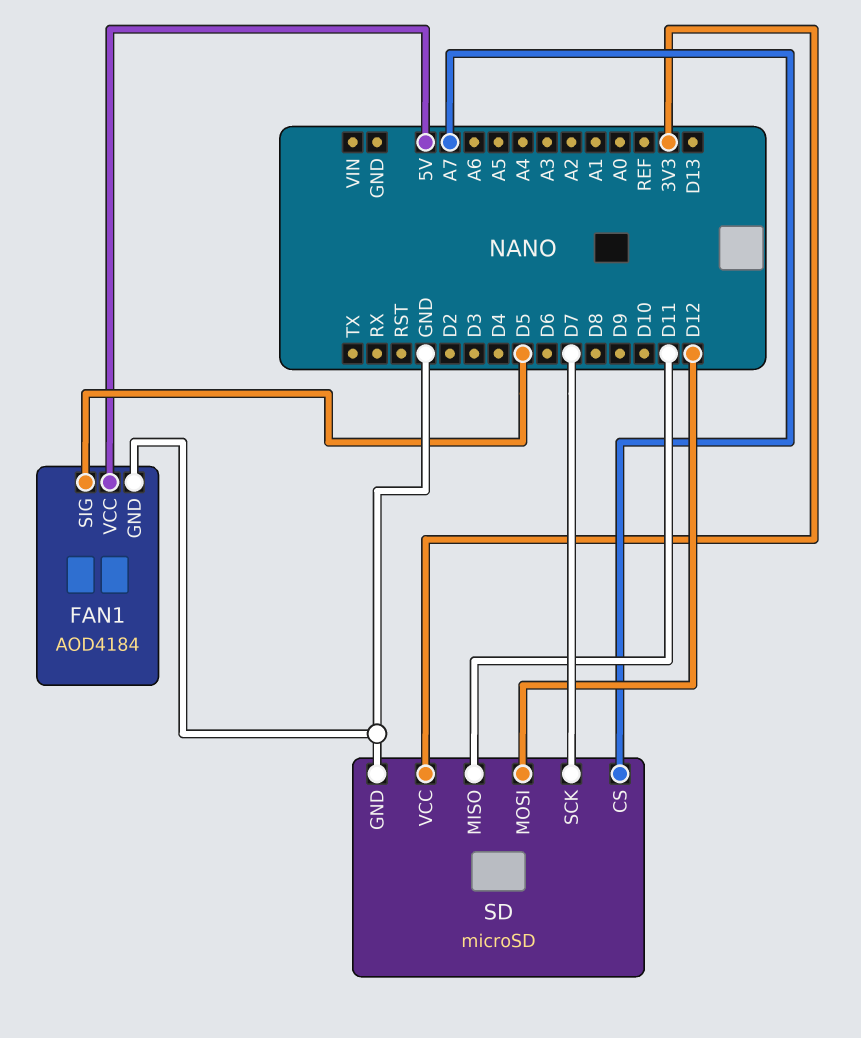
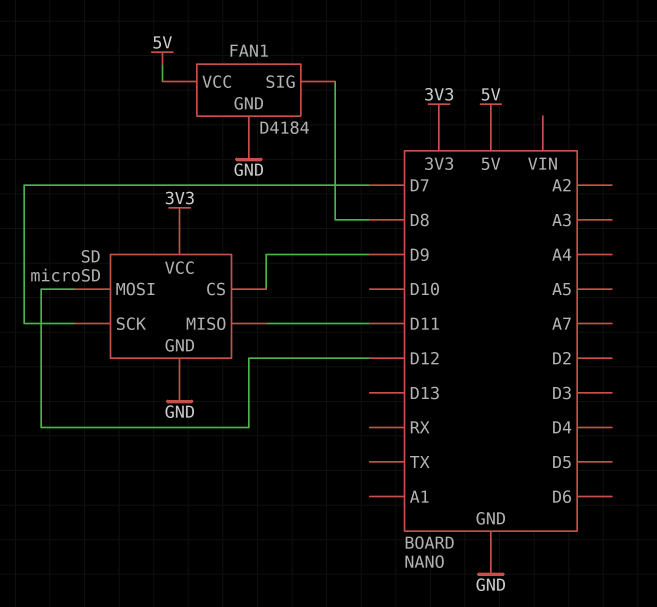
FAN1: AOD4184 -> D4184
FAN1 pin SIG: D5 -> D8
SD pin CS: A7 -> D9

